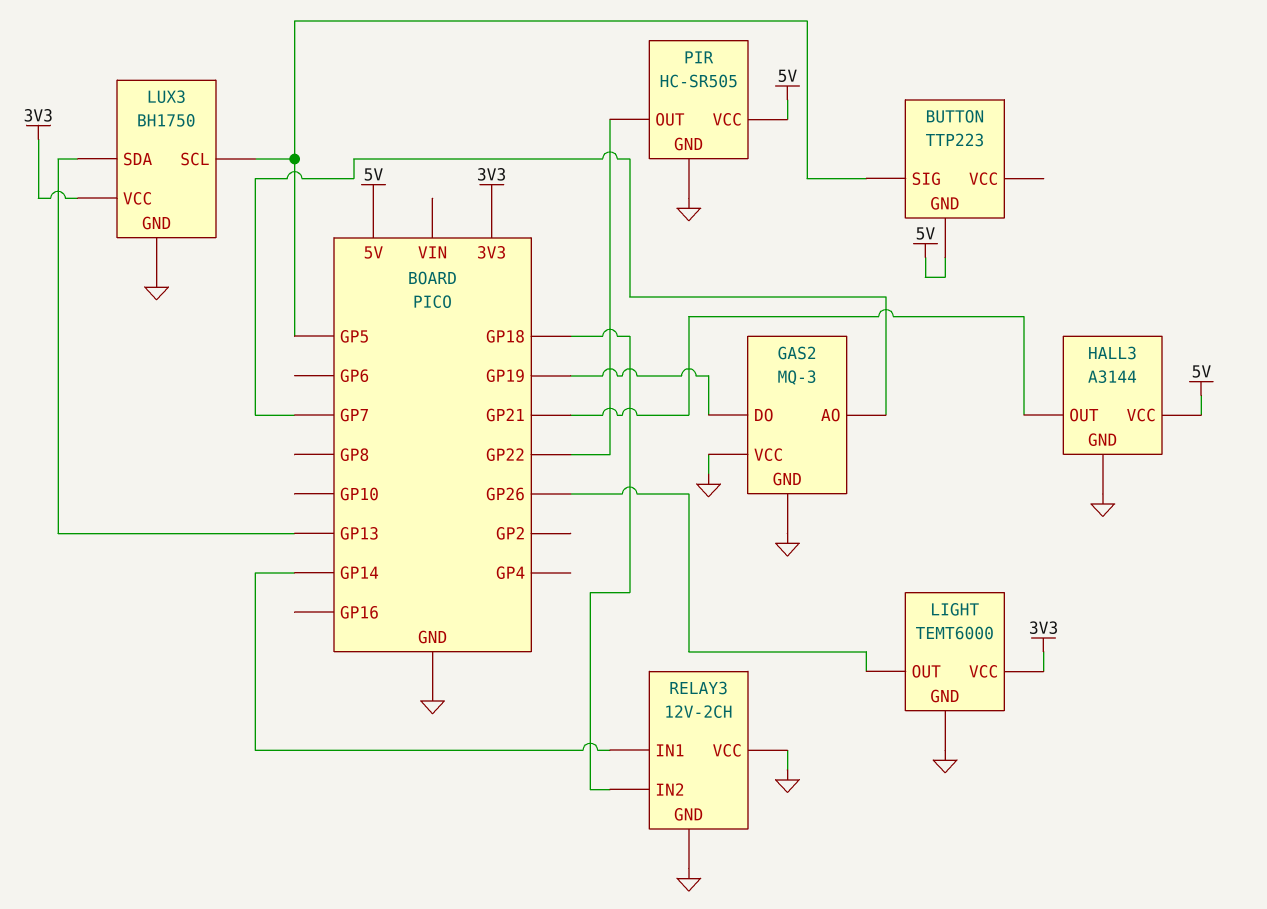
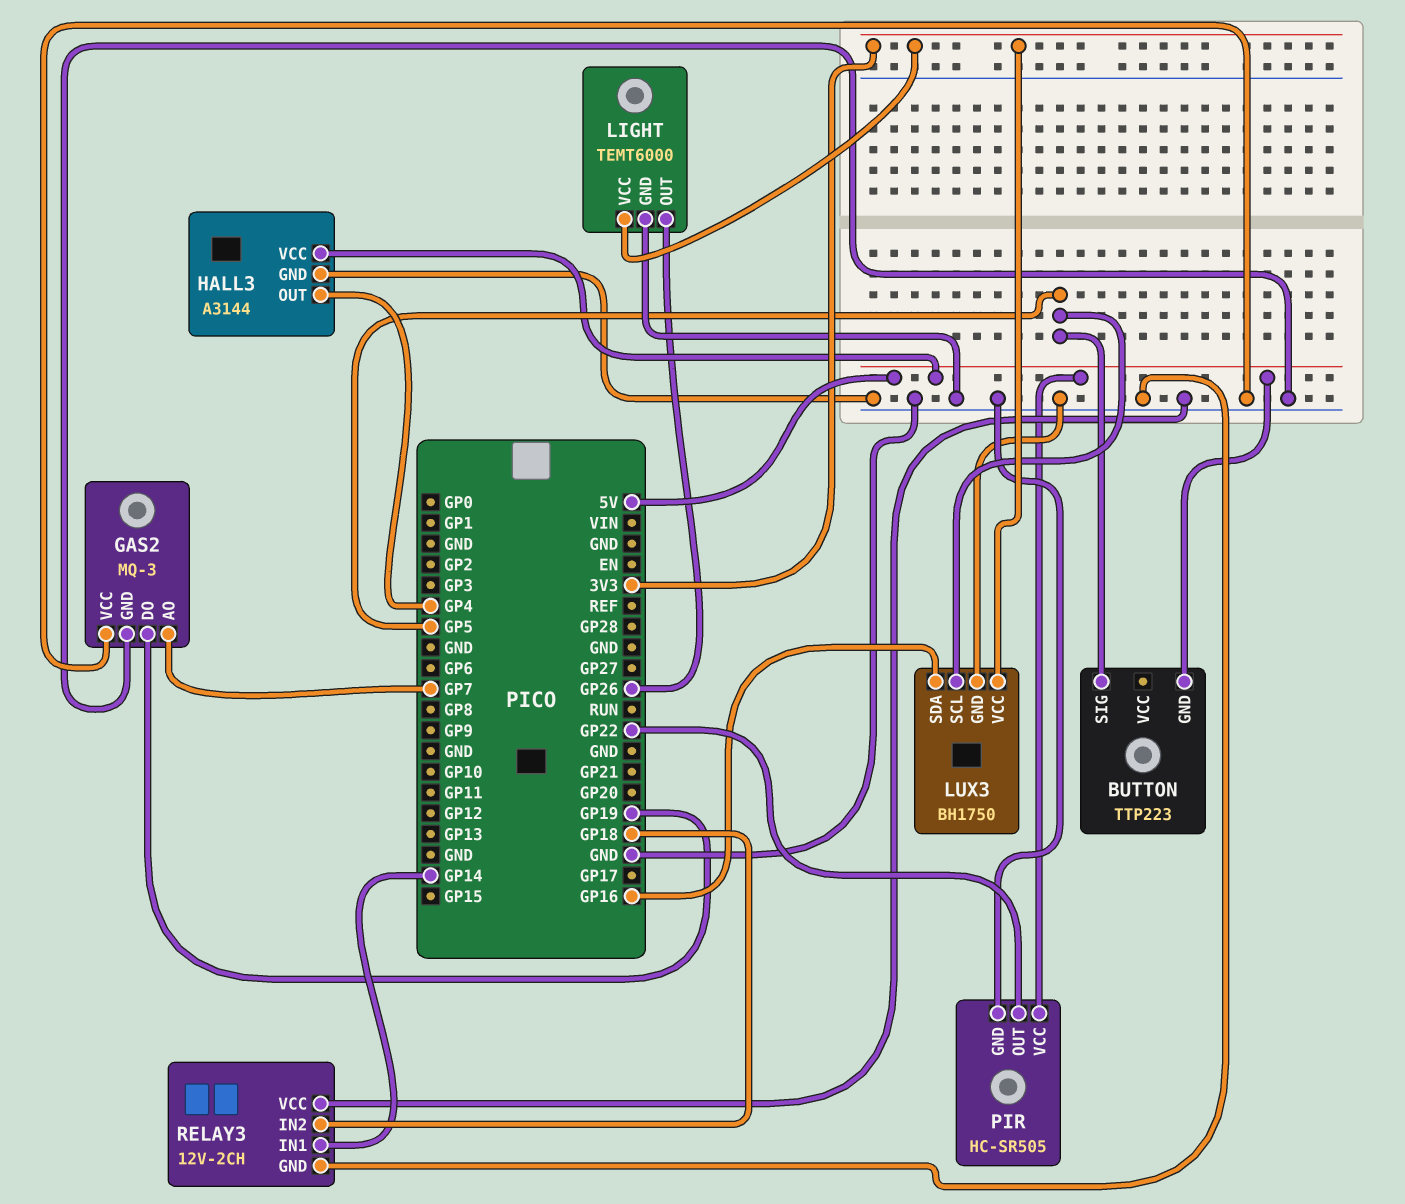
HALL3 pin OUT: GP21 -> GP4
LUX3 pin SDA: GP13 -> GP16

